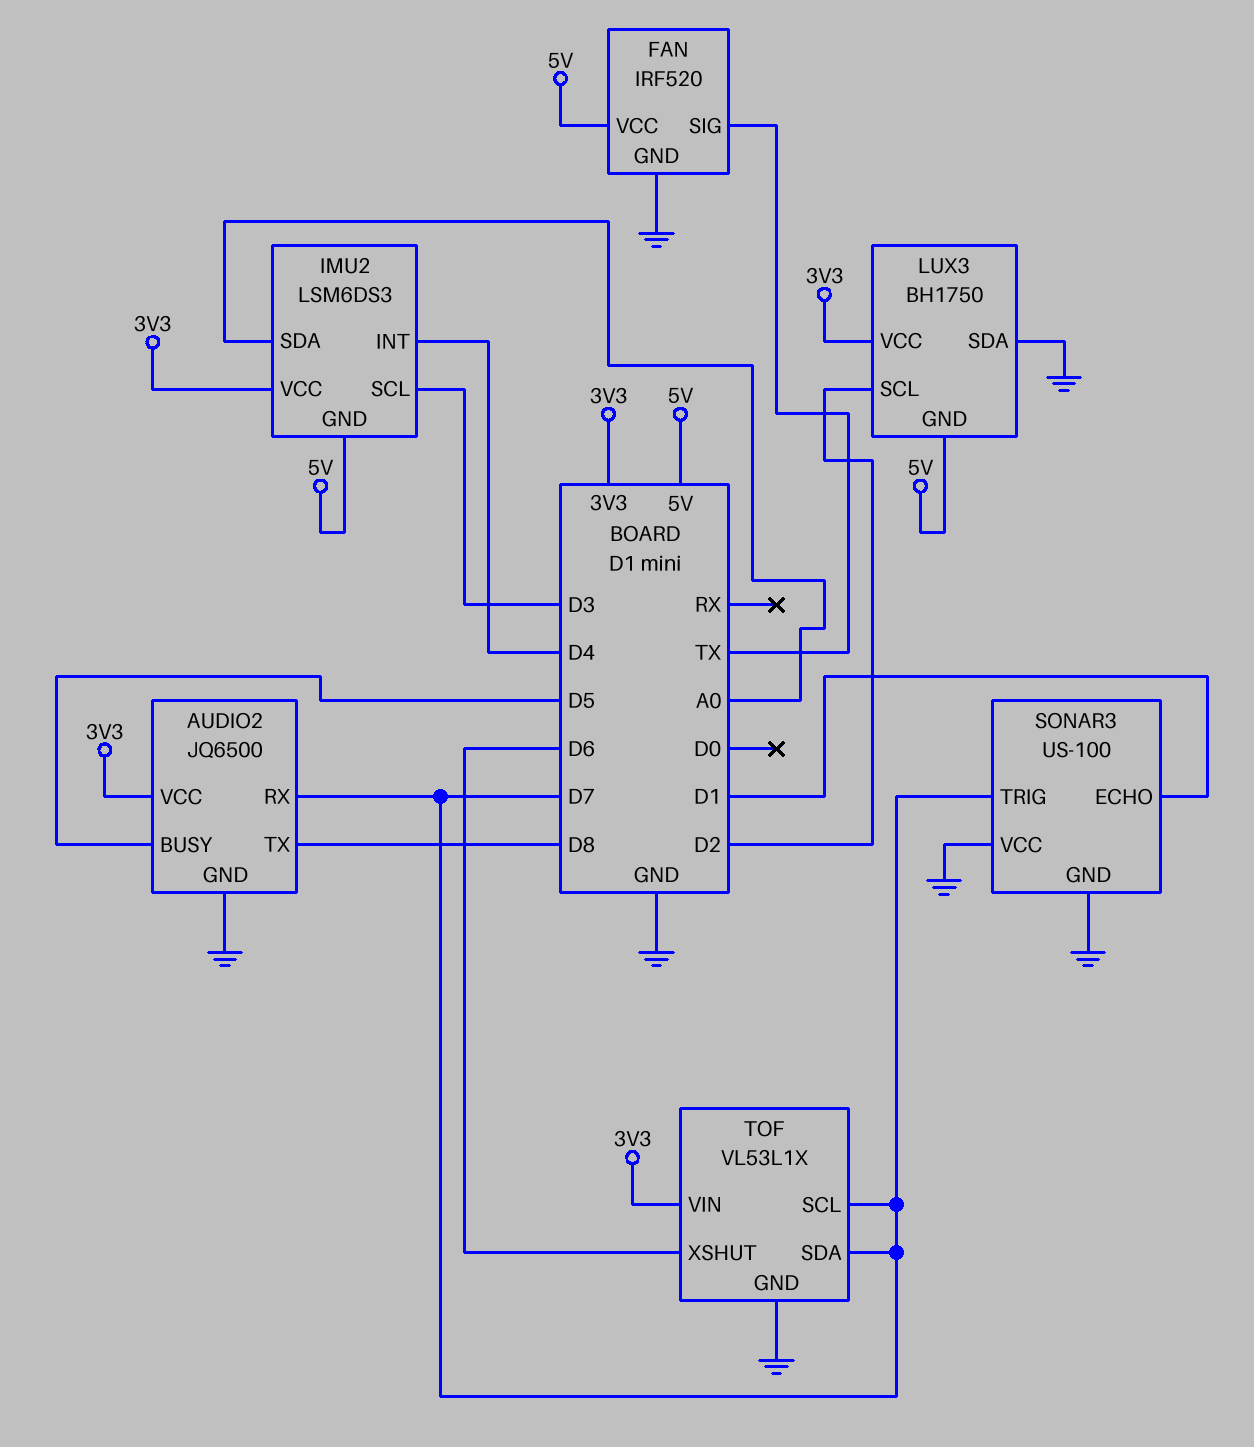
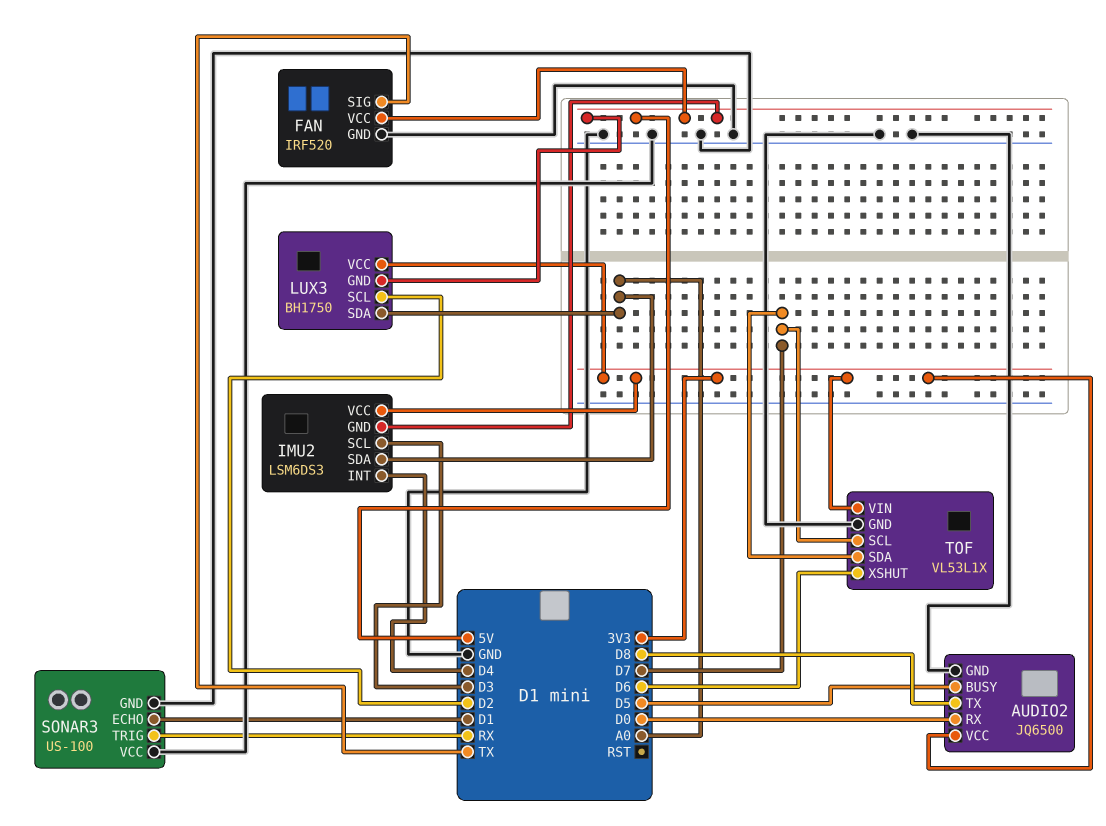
AUDIO2 pin RX: D7 -> D0
LUX3 pin SDA: GND -> A0
SONAR3 pin TRIG: D7 -> RX

